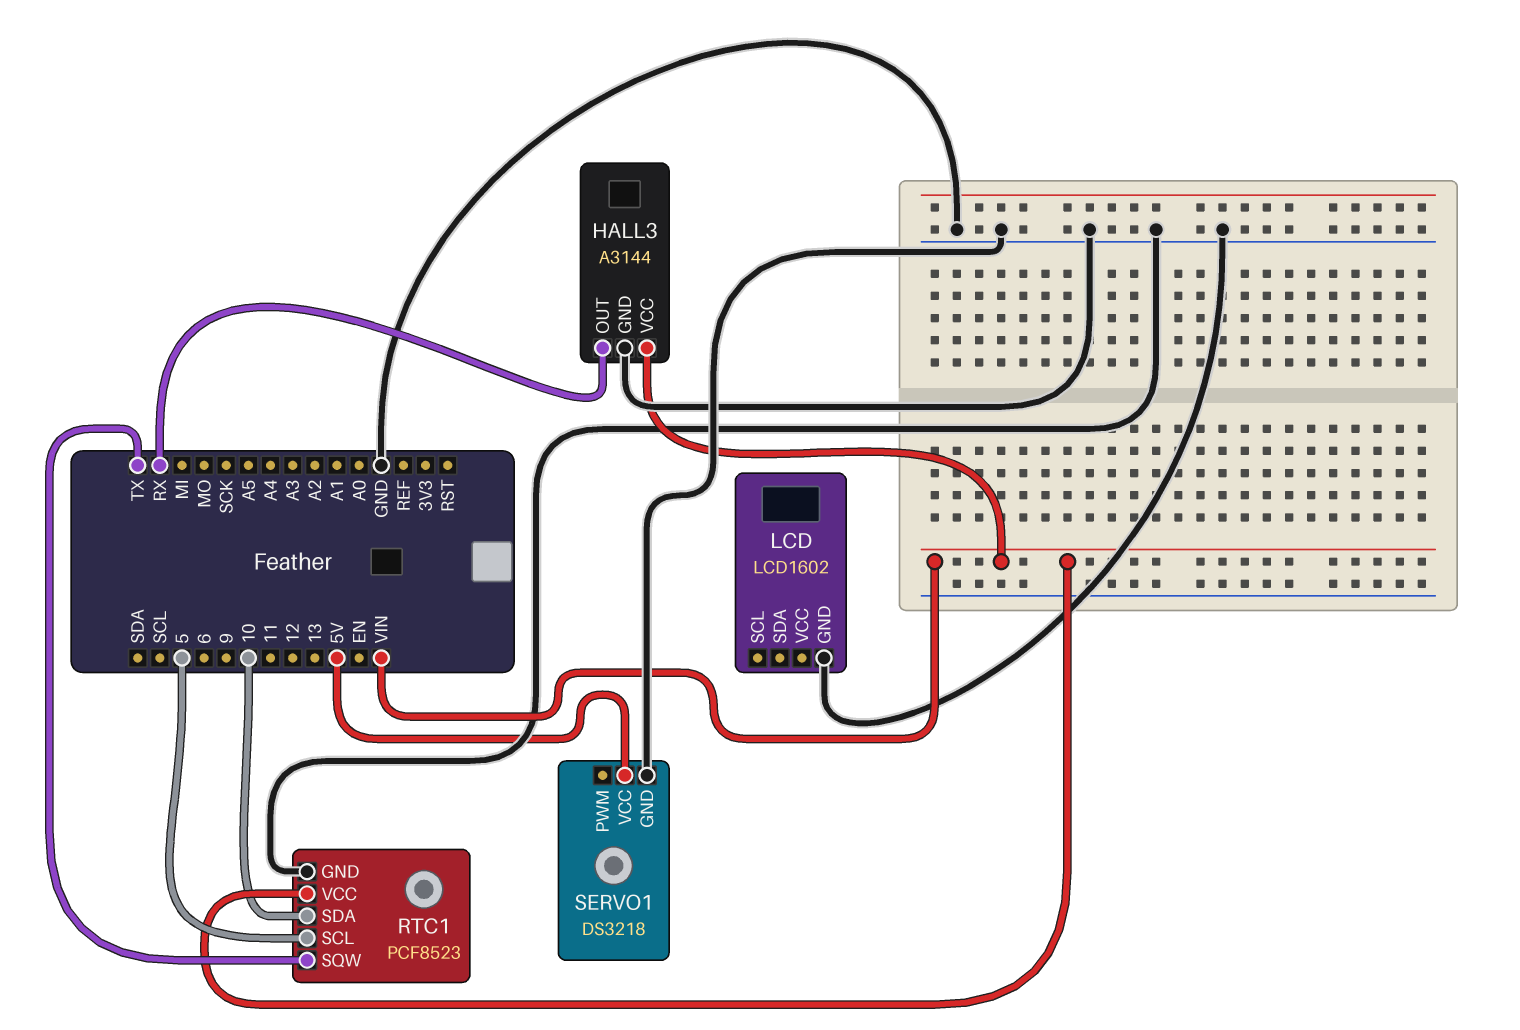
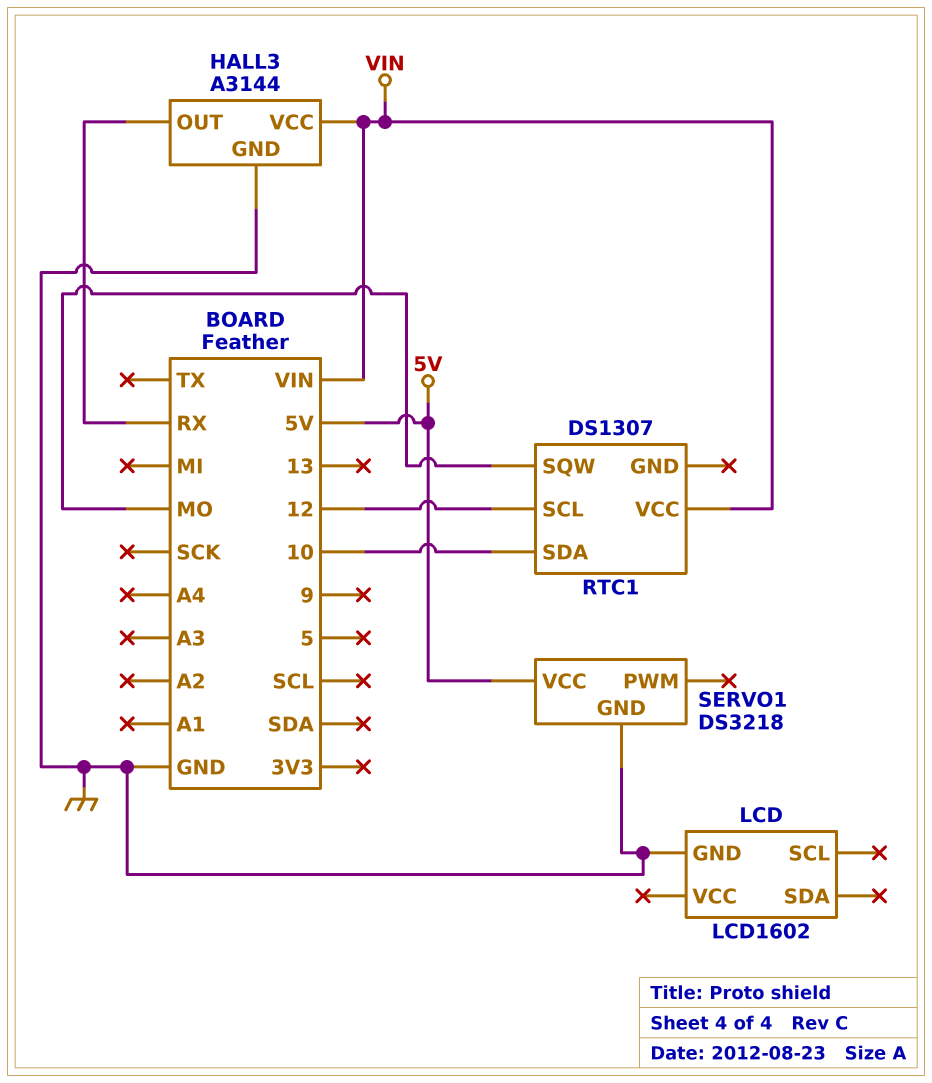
RTC1: PCF8523 -> DS1307
RTC1 pin GND: GND -> none
RTC1 pin SCL: 5 -> 12
RTC1 pin SQW: TX -> MO

